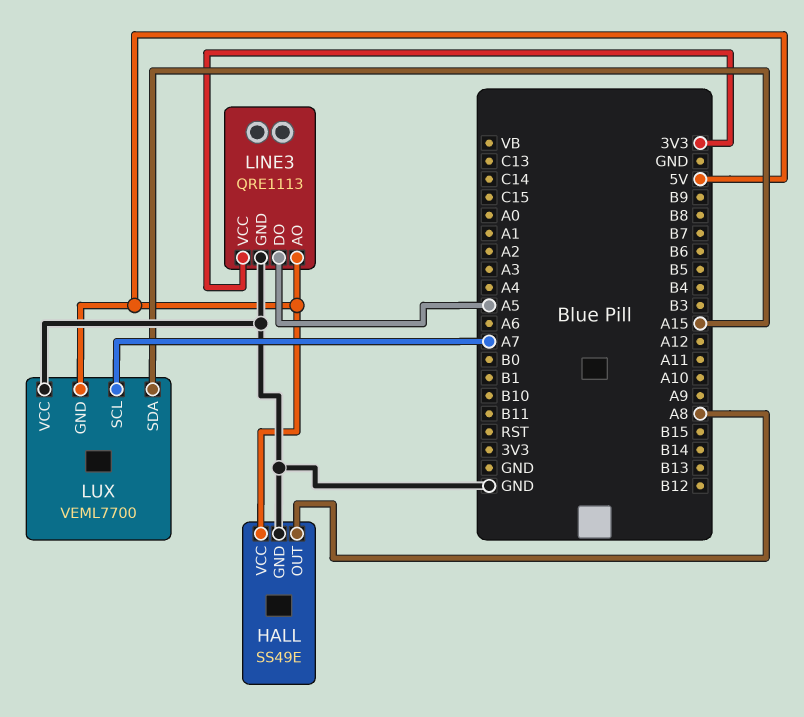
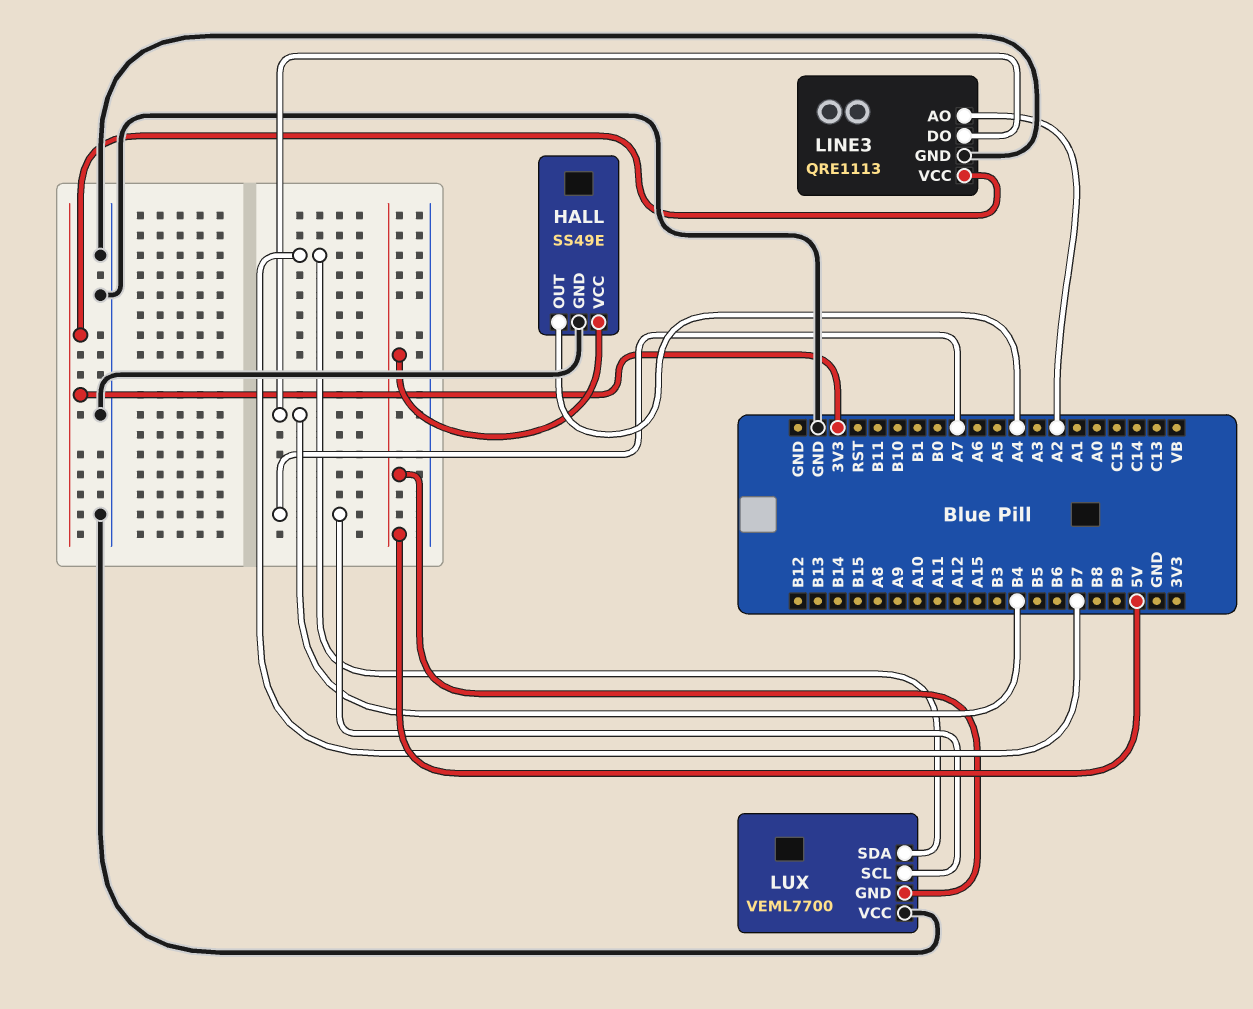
HALL pin OUT: A8 -> A4
LINE3 pin AO: 5V -> A2
LINE3 pin DO: A5 -> B4
LUX pin SDA: A15 -> B7

